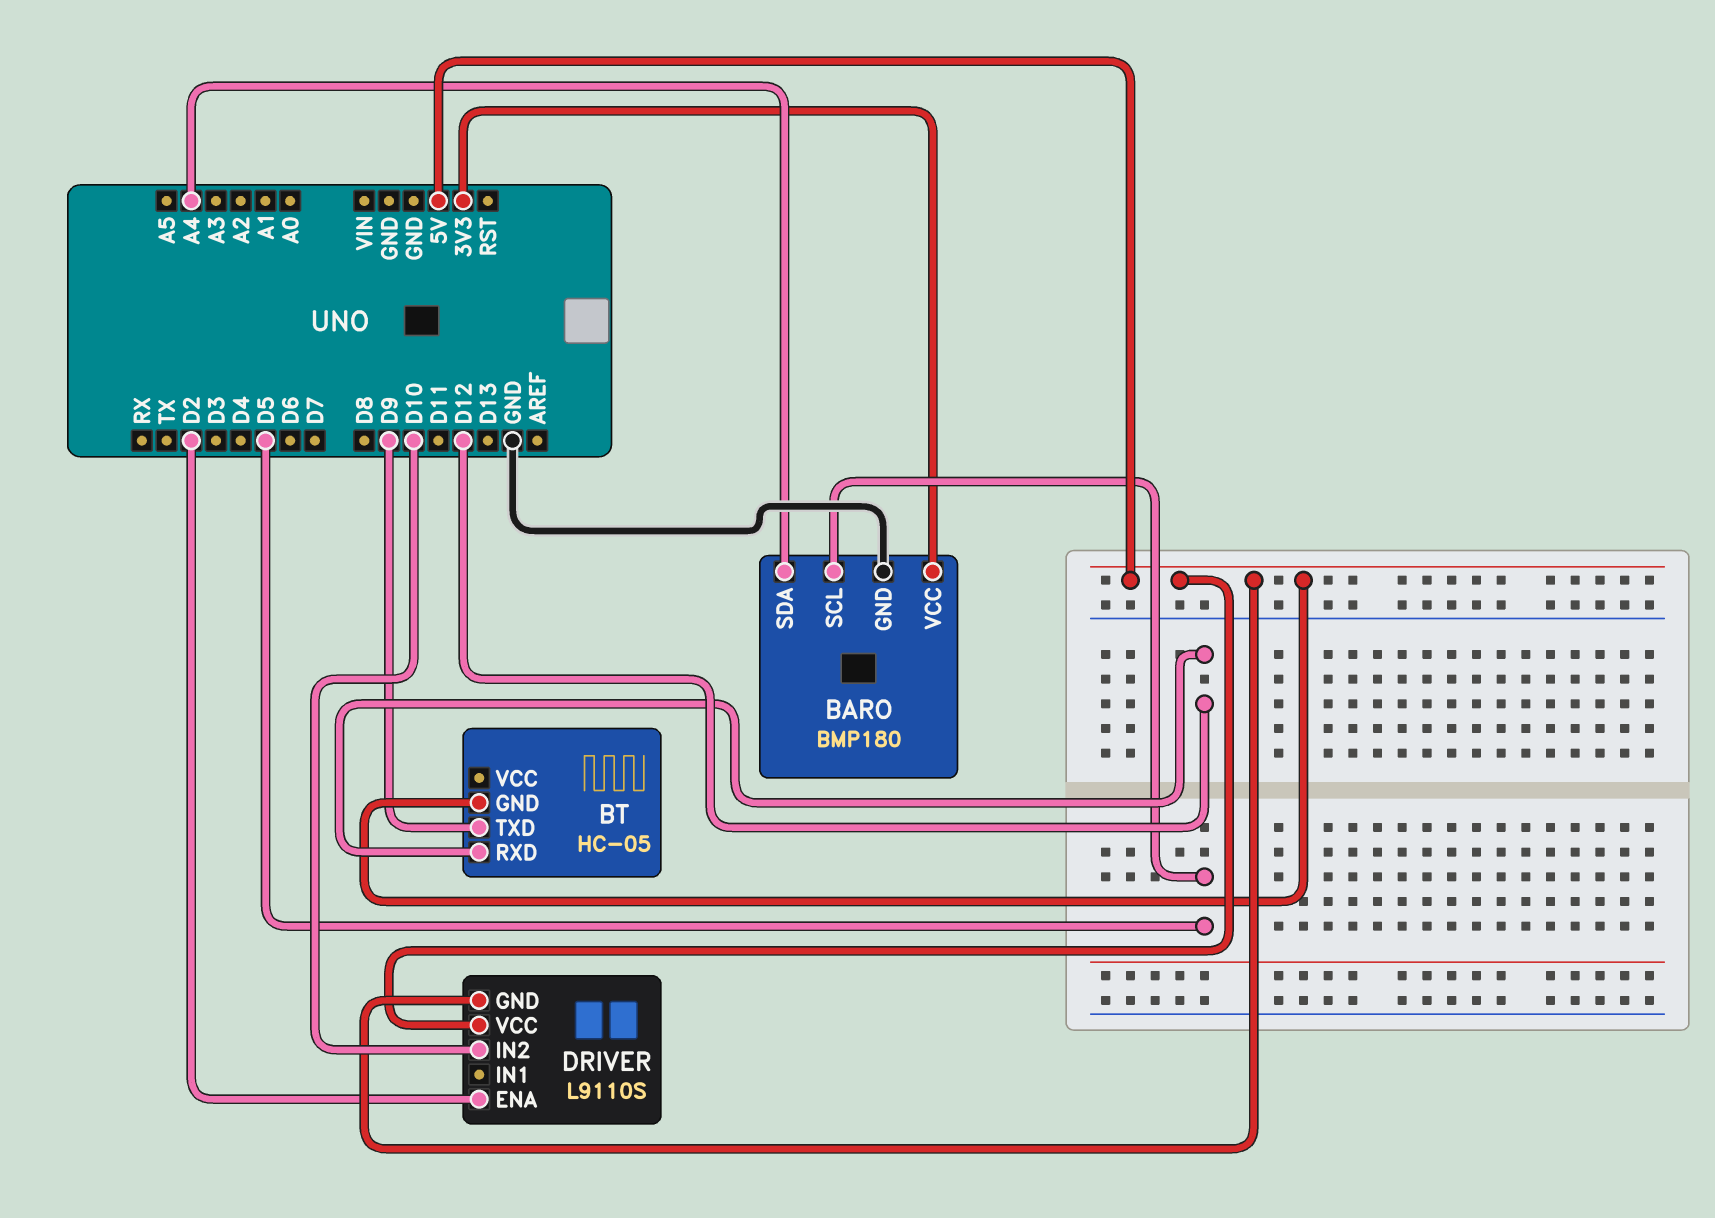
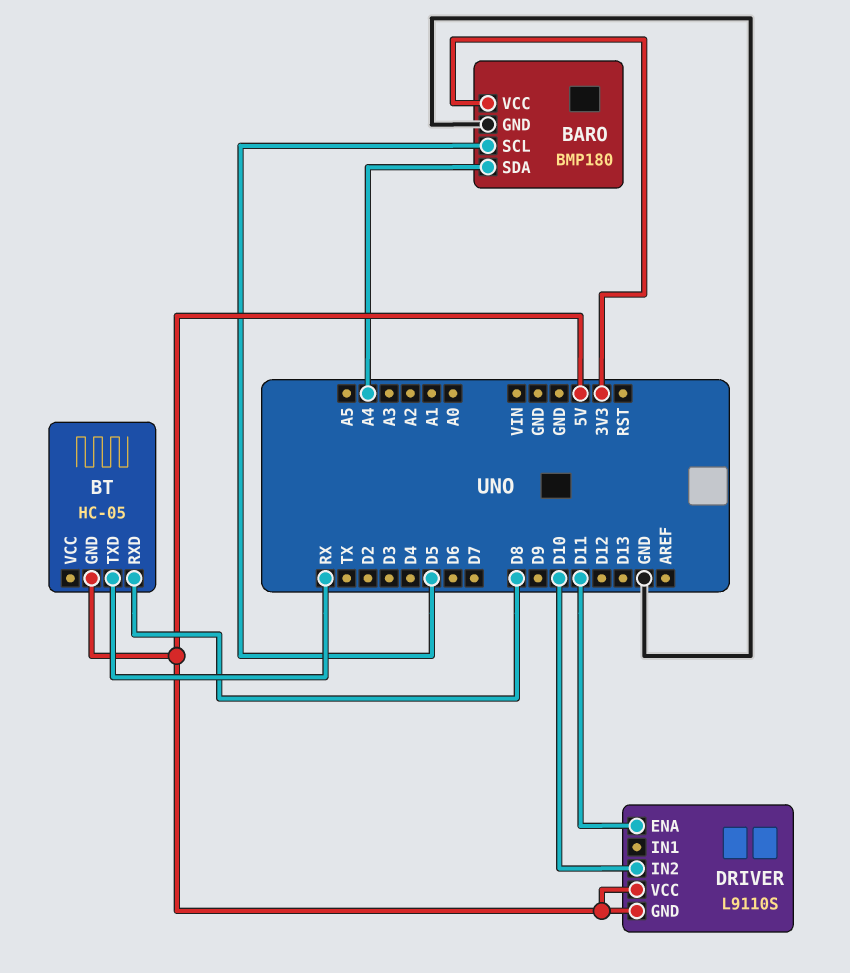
BT pin RXD: D12 -> D8
BT pin TXD: D9 -> RX
DRIVER pin ENA: D2 -> D11

